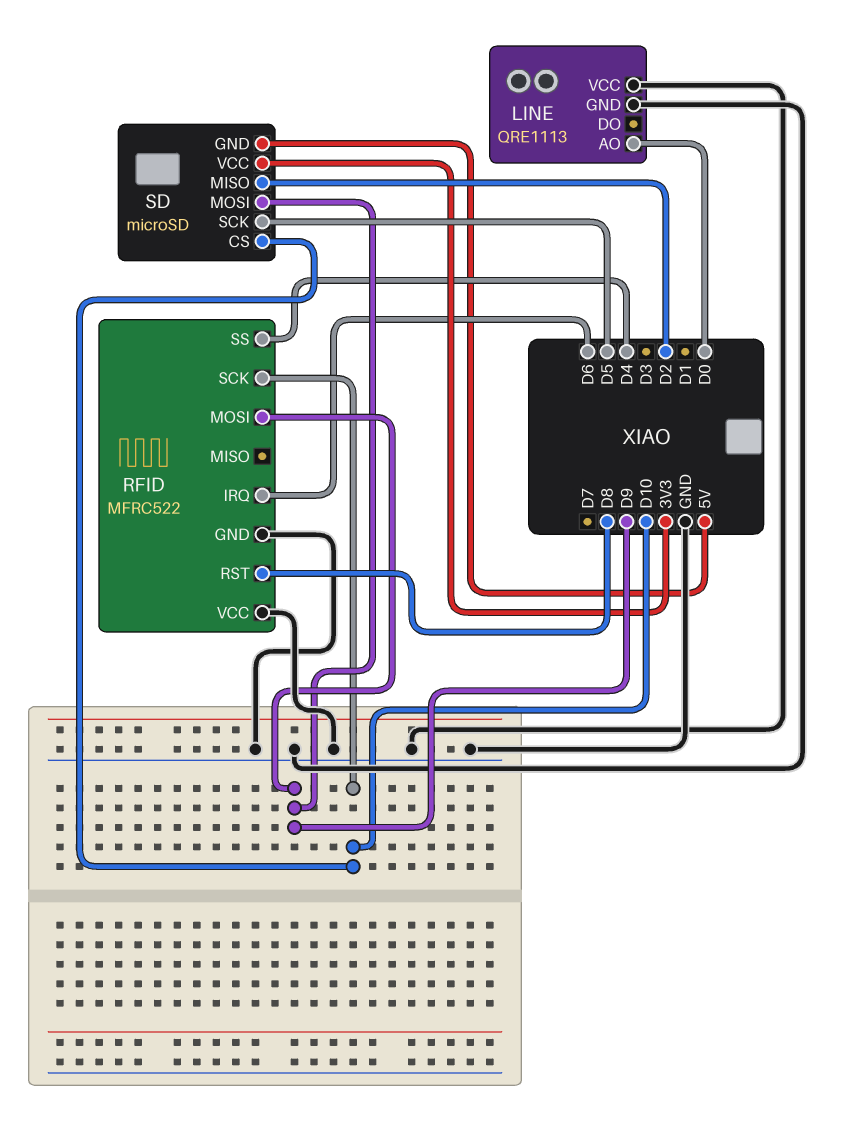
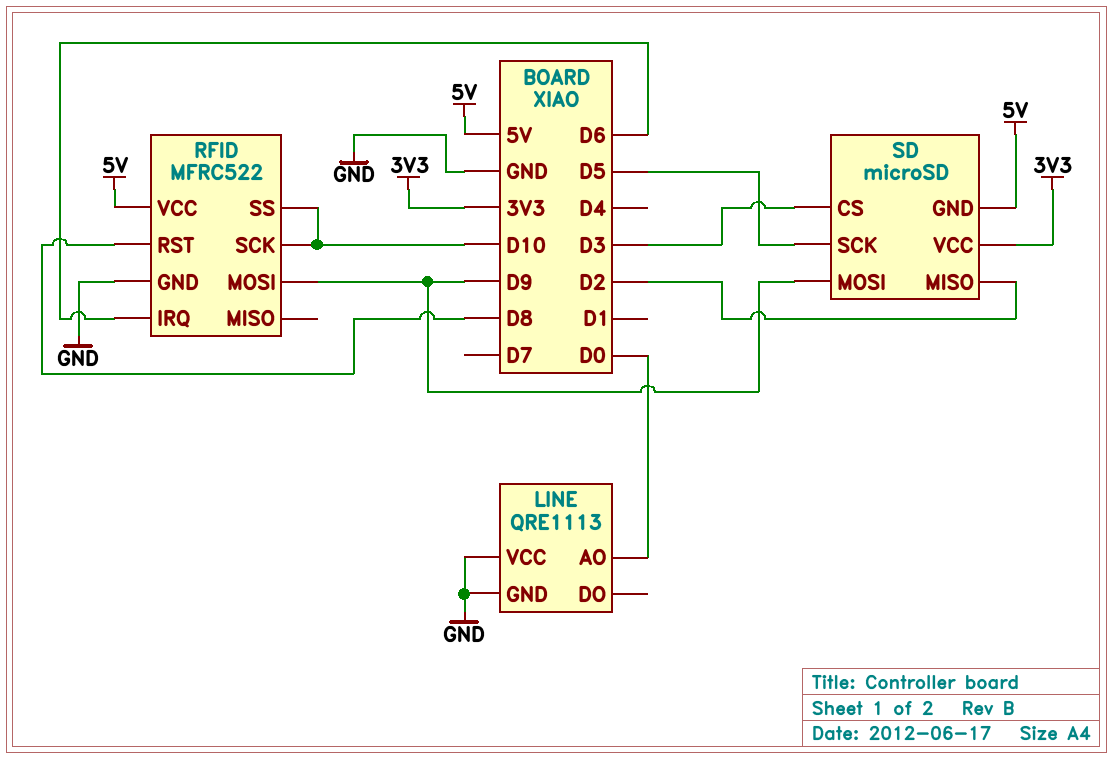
RFID pin SS: D4 -> D10
RFID pin VCC: GND -> 5V
SD pin CS: D10 -> D3

